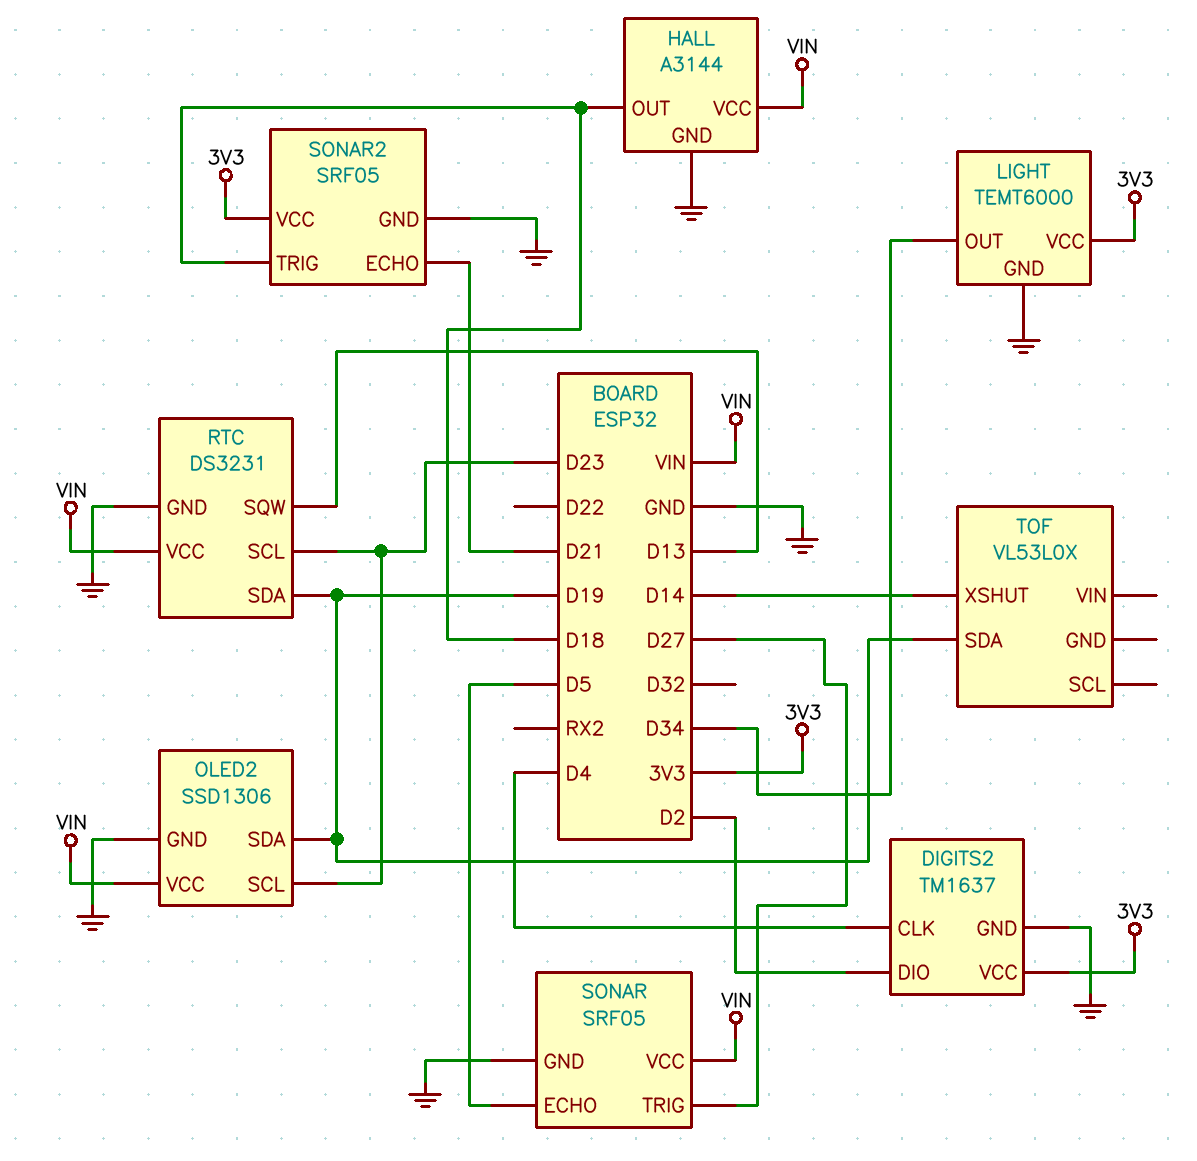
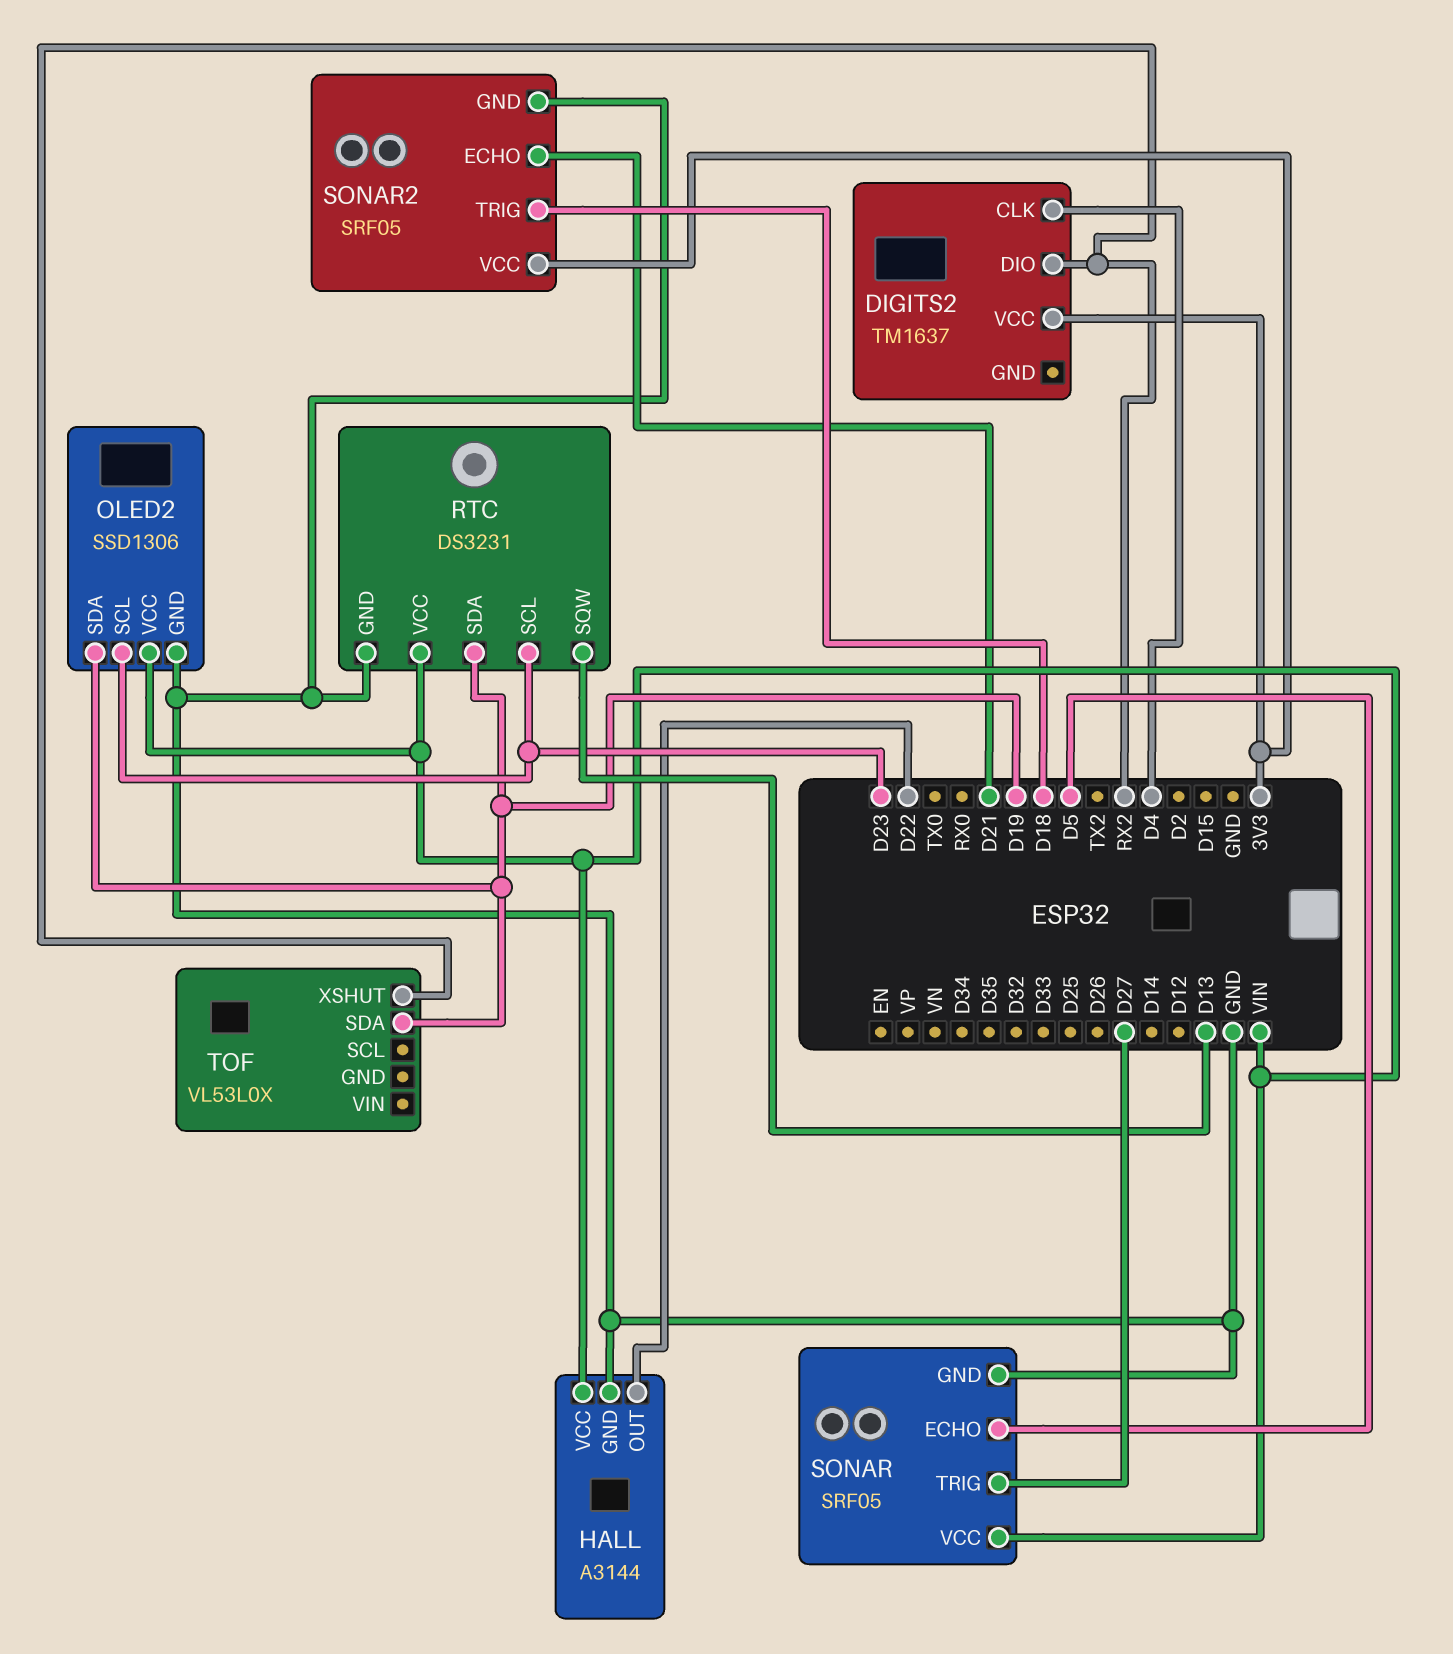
DIGITS2 pin DIO: D2 -> RX2
DIGITS2 pin GND: GND -> none
HALL pin OUT: D18 -> D22
LIGHT: TEMT6000 -> none
LIGHT pin GND: GND -> none
LIGHT pin OUT: D34 -> none
LIGHT pin VCC: 3V3 -> none
TOF pin XSHUT: D14 -> RX2

